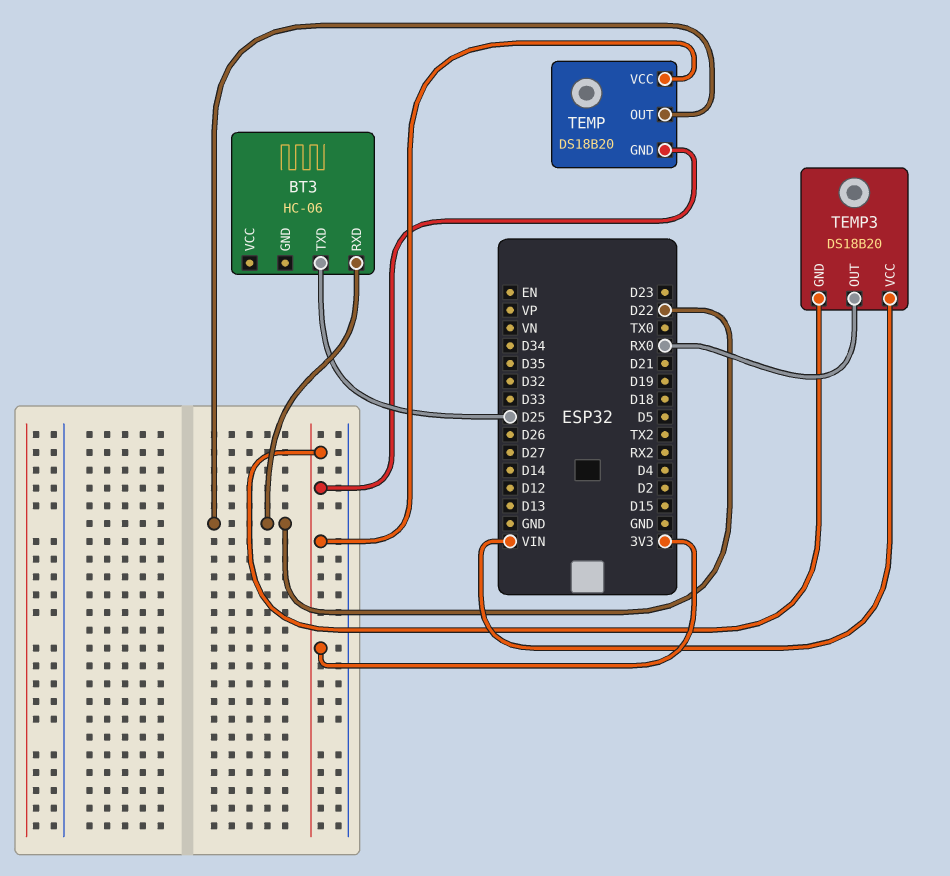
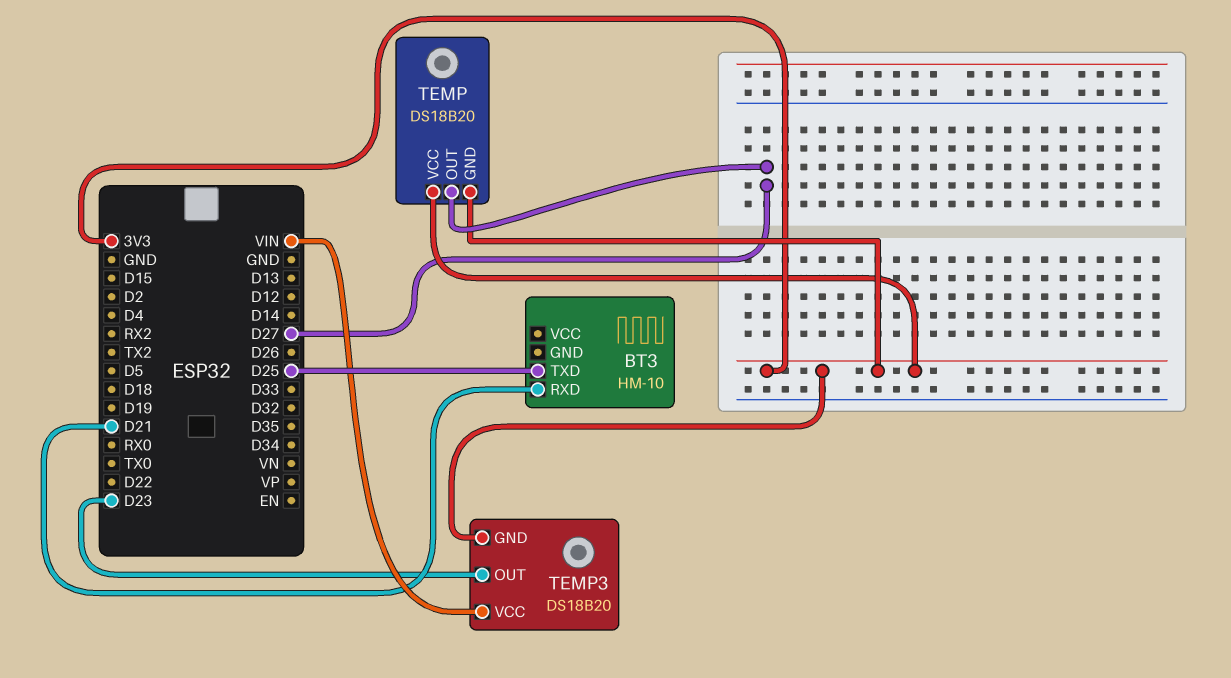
BT3: HC-06 -> HM-10
BT3 pin RXD: D22 -> D21
TEMP pin OUT: D22 -> D27
TEMP3 pin OUT: RX0 -> D23

